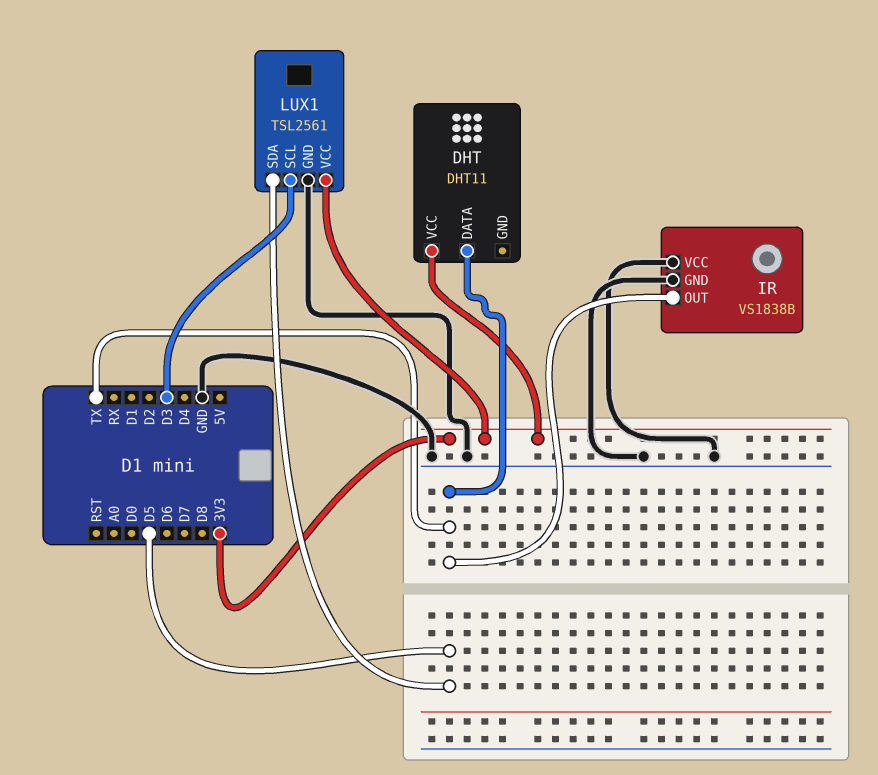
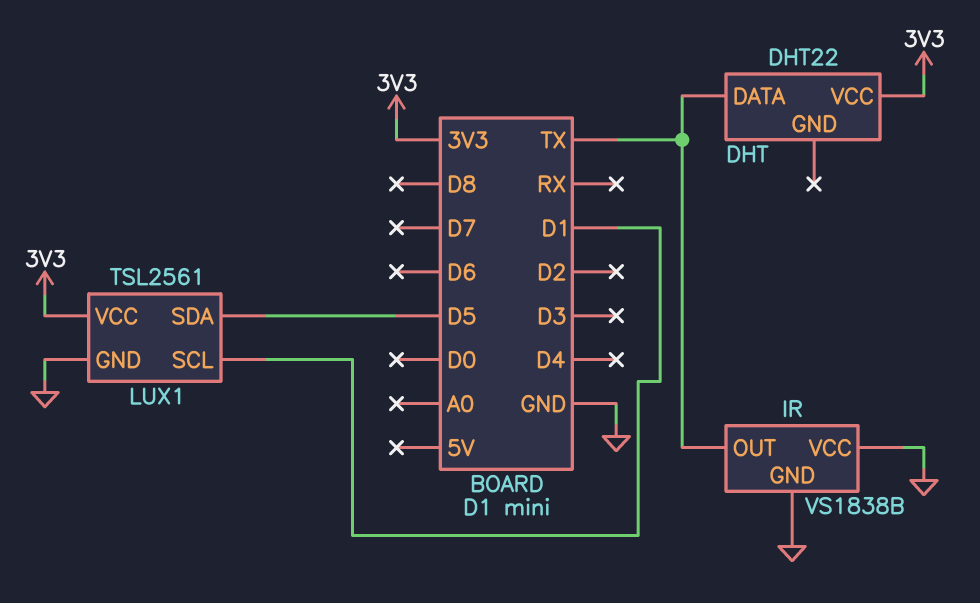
DHT: DHT11 -> DHT22
LUX1 pin SCL: D3 -> D1

